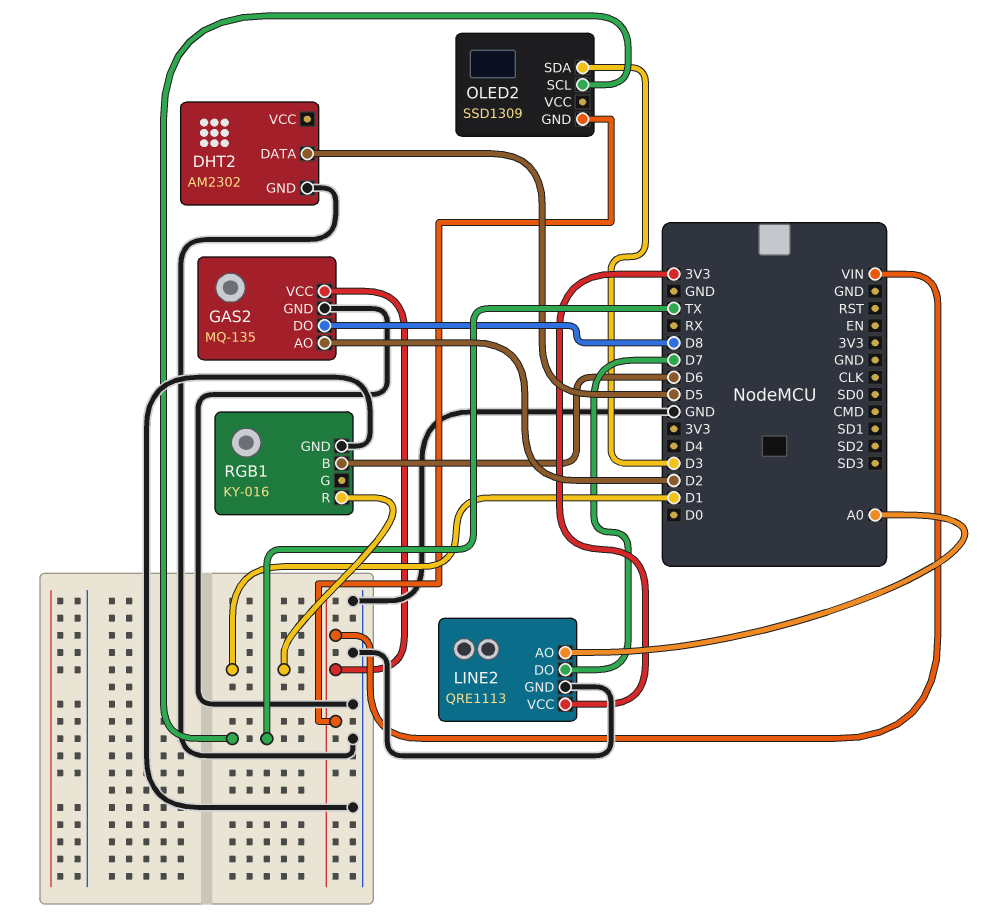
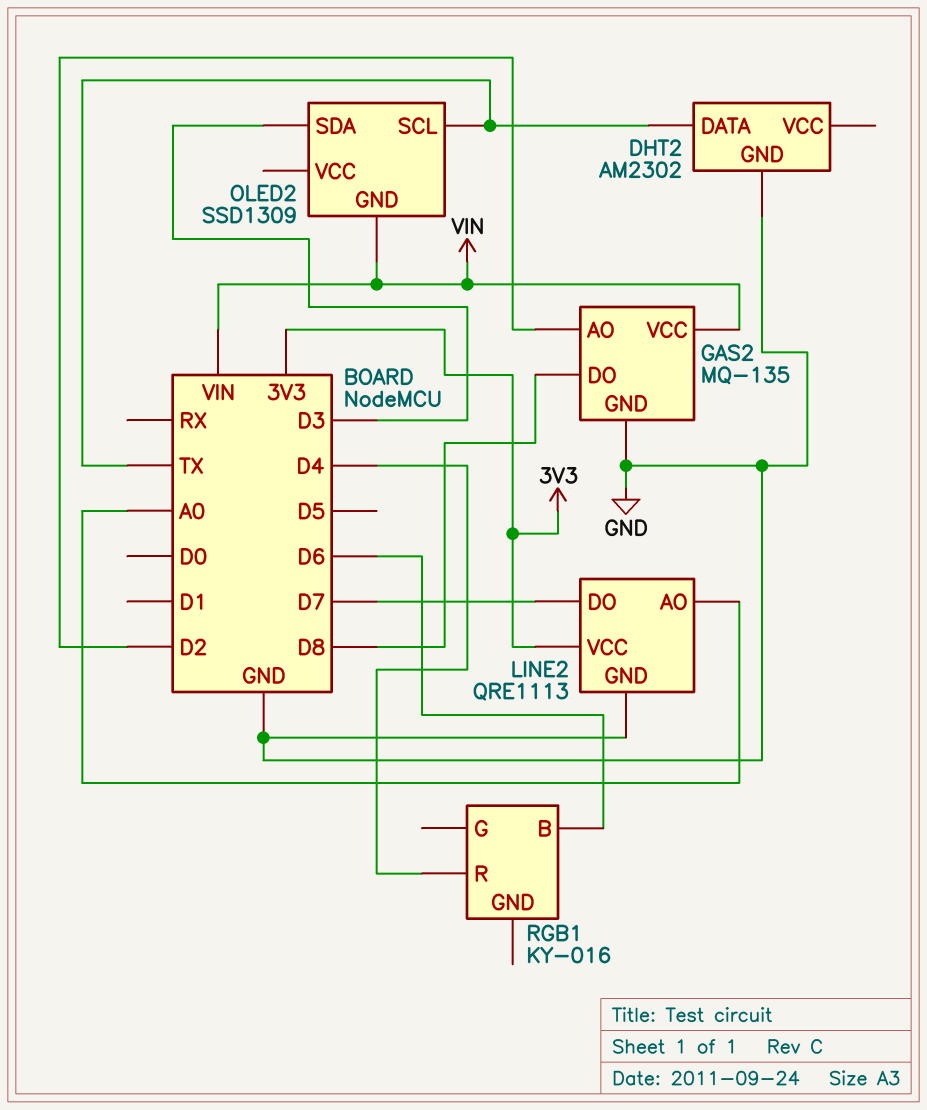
DHT2 pin DATA: D5 -> TX
RGB1 pin GND: GND -> none
RGB1 pin R: D1 -> D4

